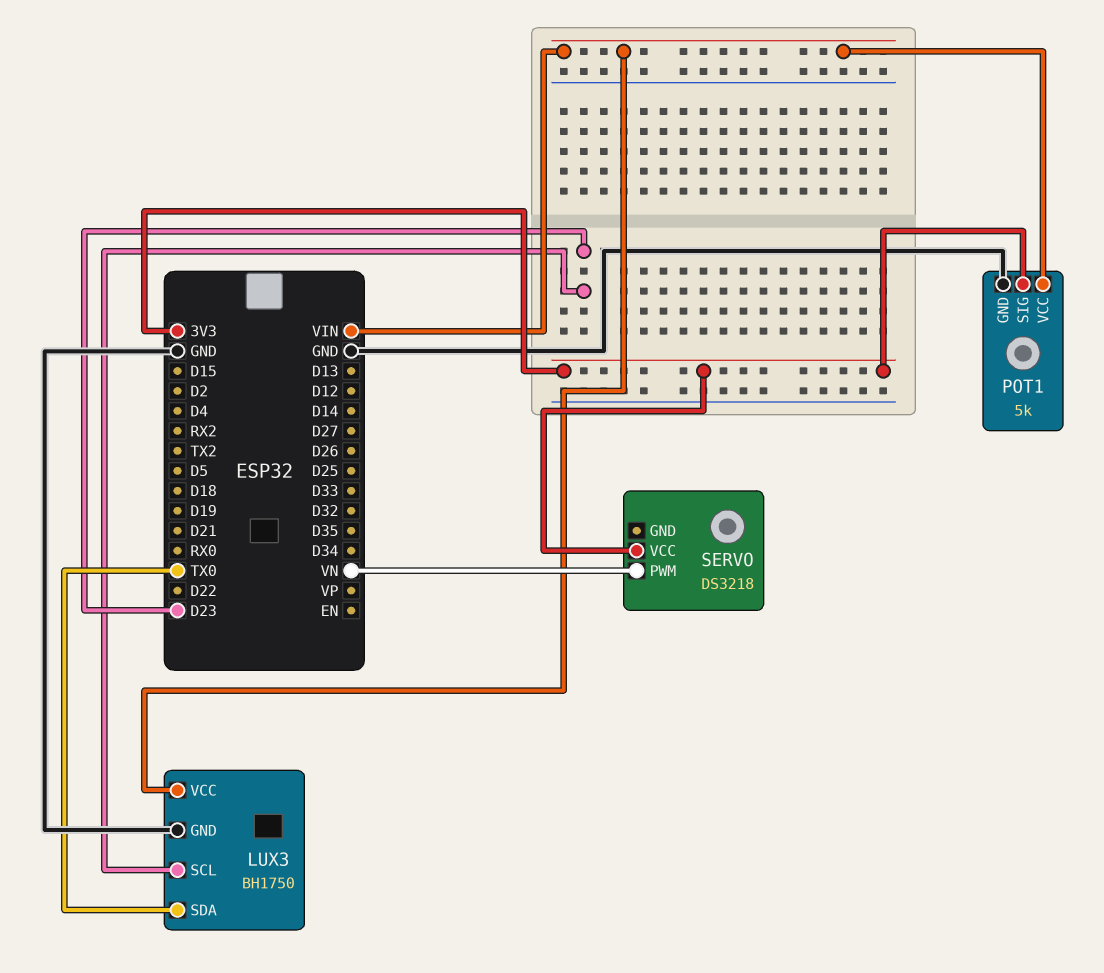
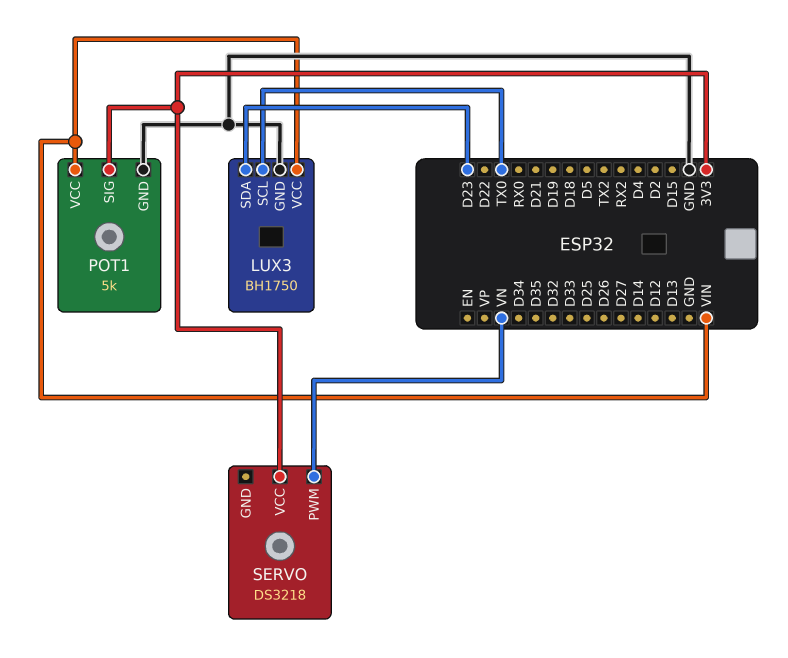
LUX3 pin SCL: D23 -> TX0
LUX3 pin SDA: TX0 -> D23

